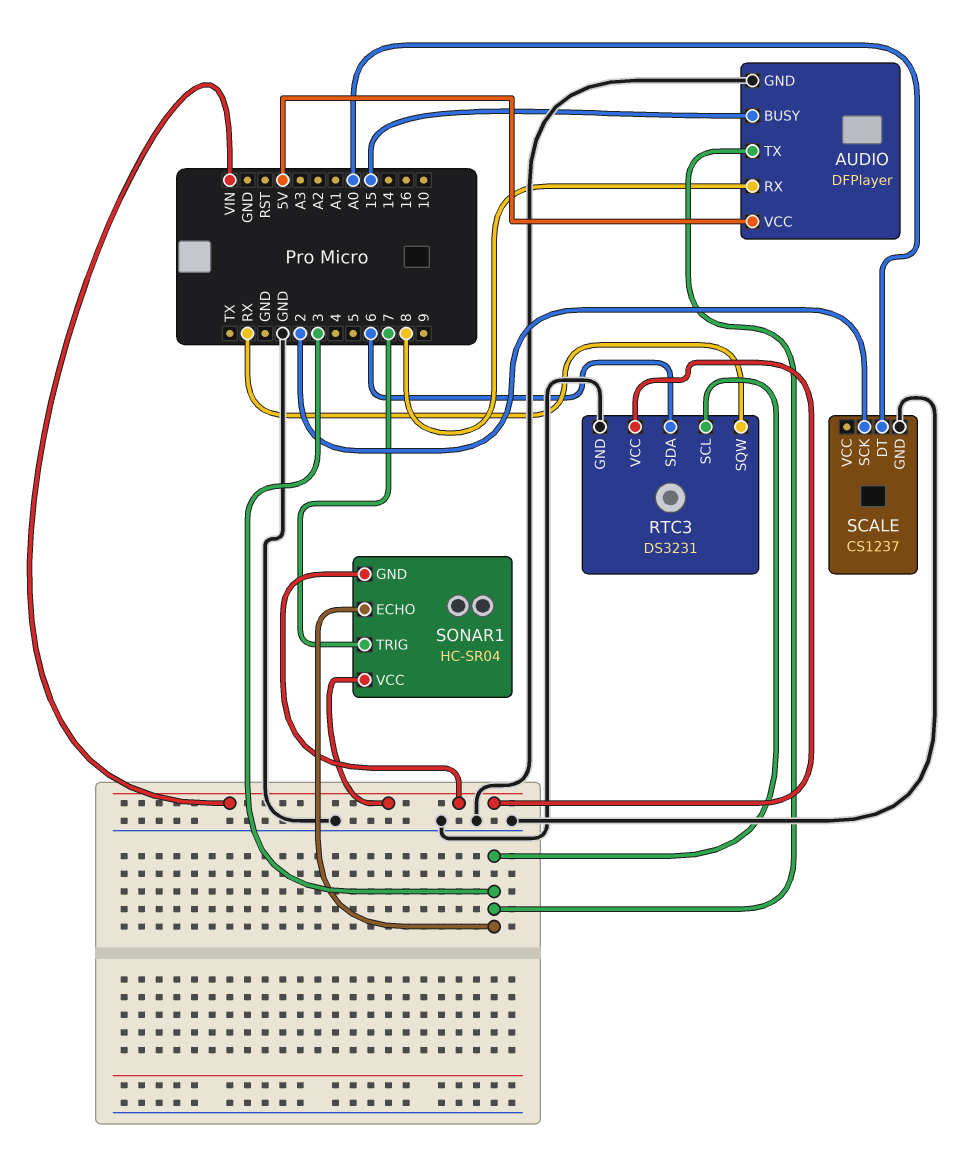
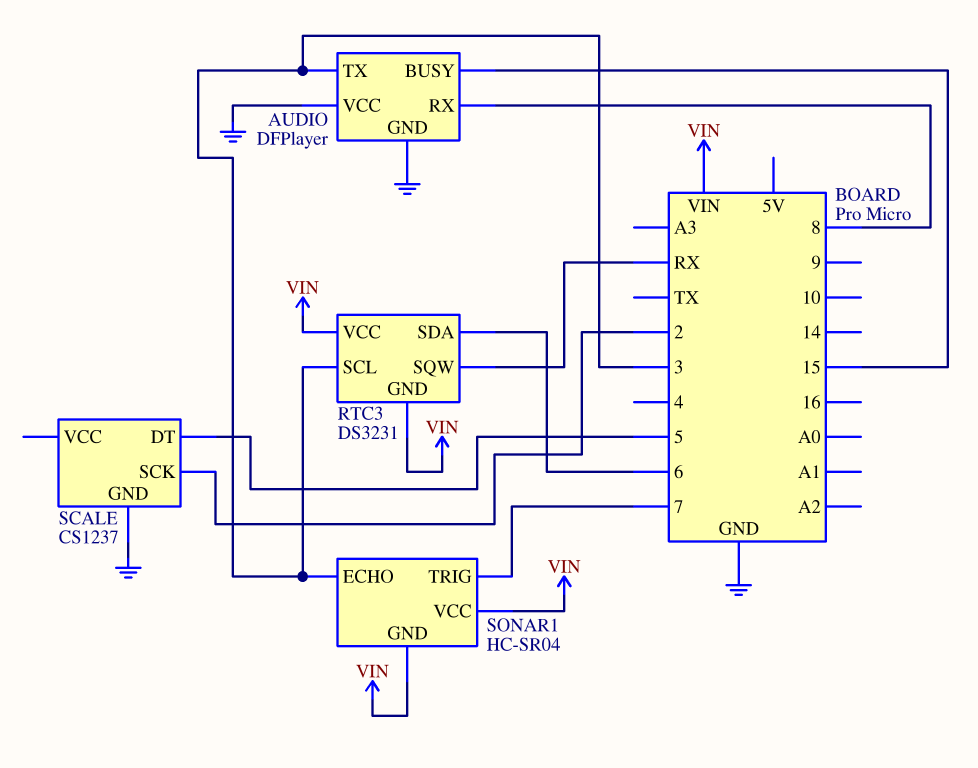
AUDIO pin VCC: 5V -> GND
RTC3 pin GND: GND -> VIN
SCALE pin DT: A0 -> 5

